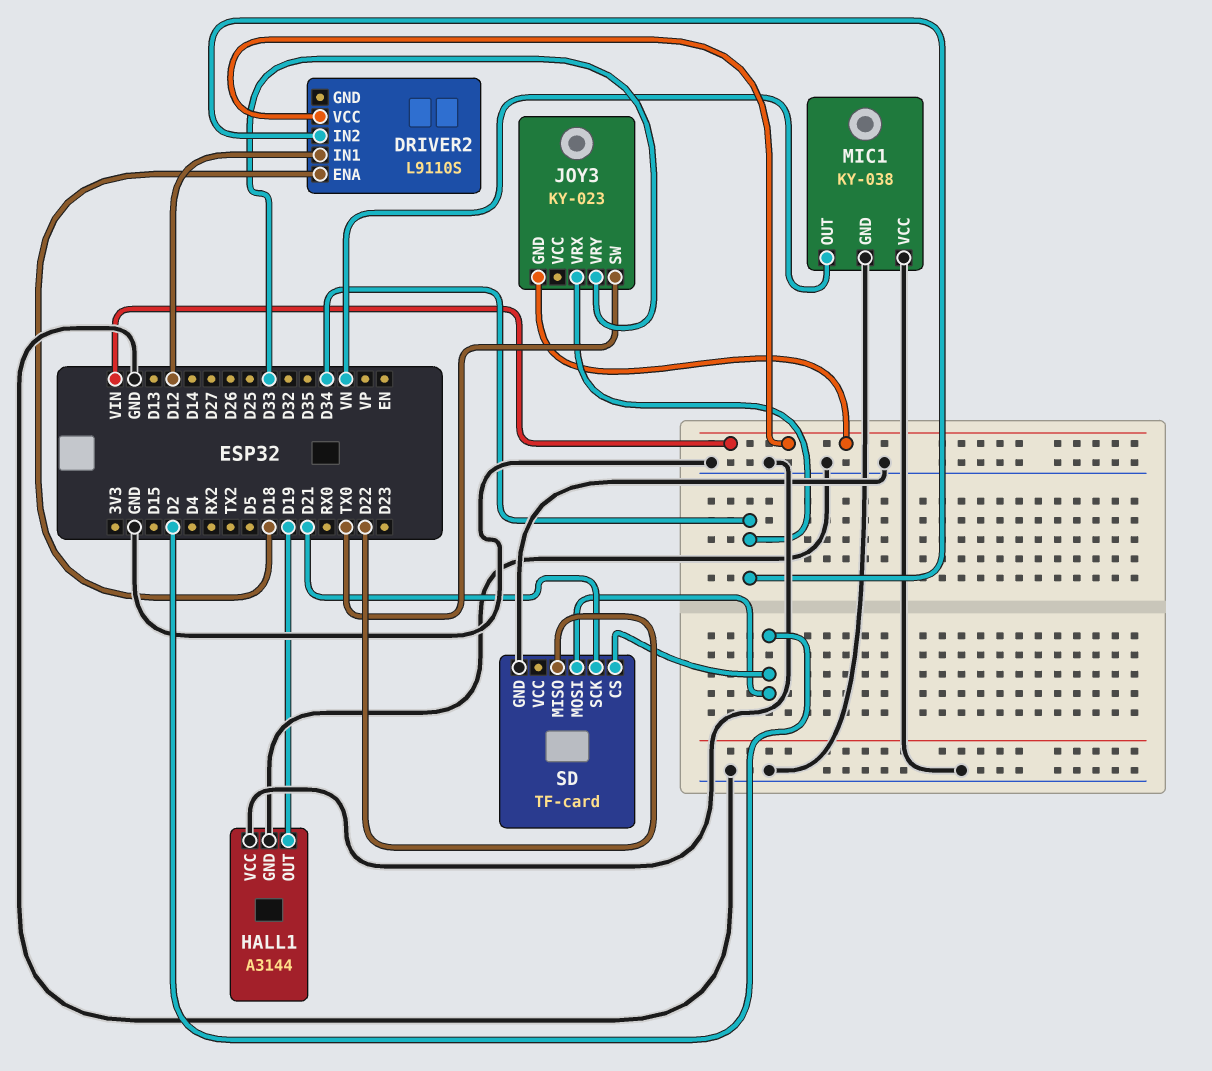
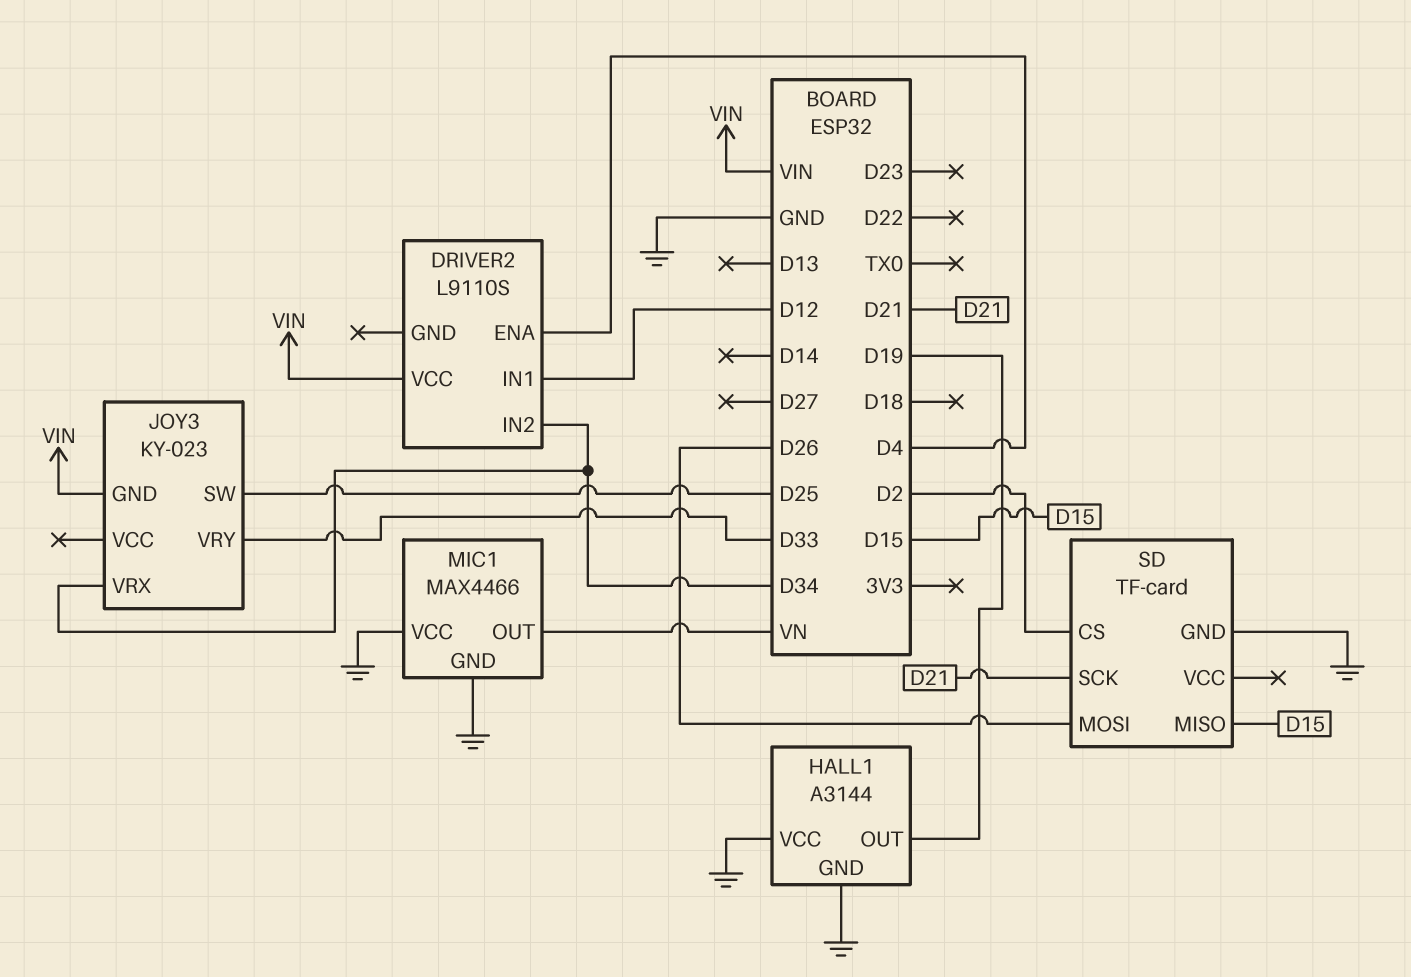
DRIVER2 pin ENA: D18 -> D4
JOY3 pin SW: TX0 -> D25
MIC1: KY-038 -> MAX4466
SD pin MISO: D22 -> D15
SD pin MOSI: D2 -> D26

